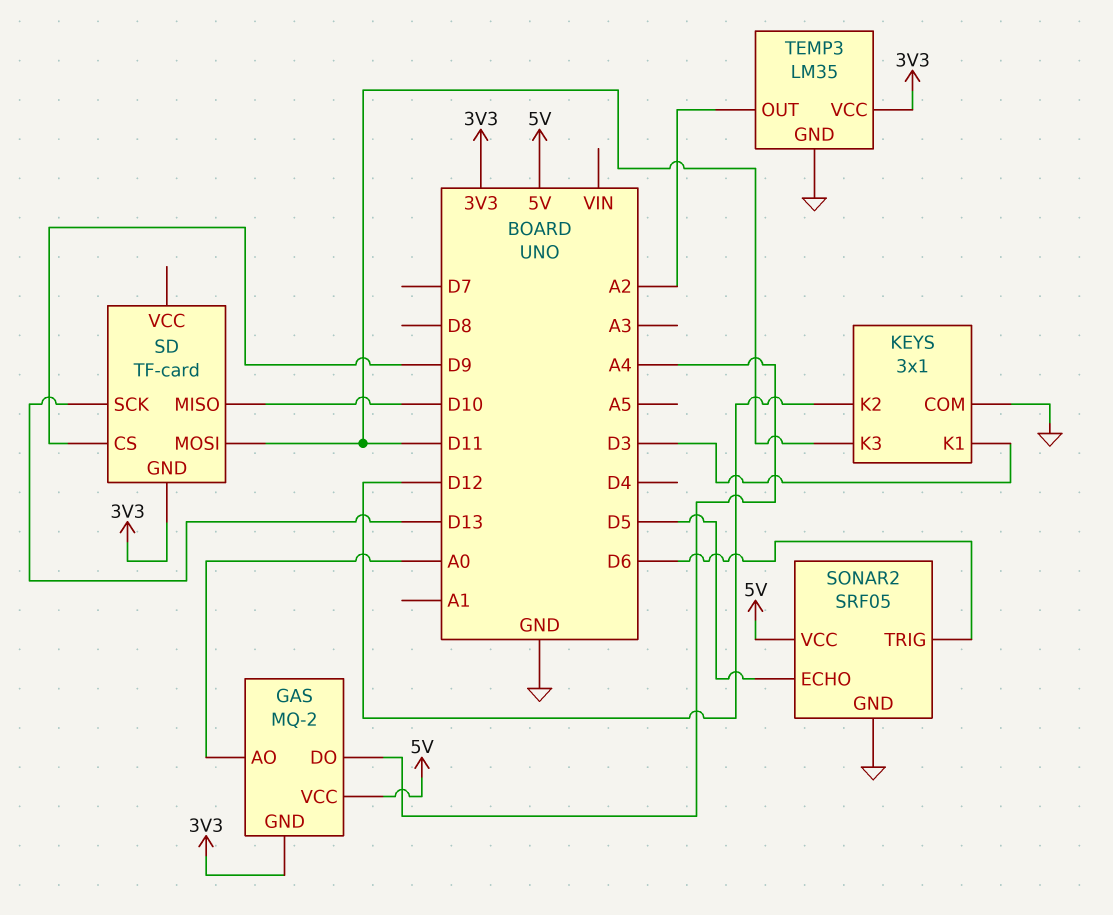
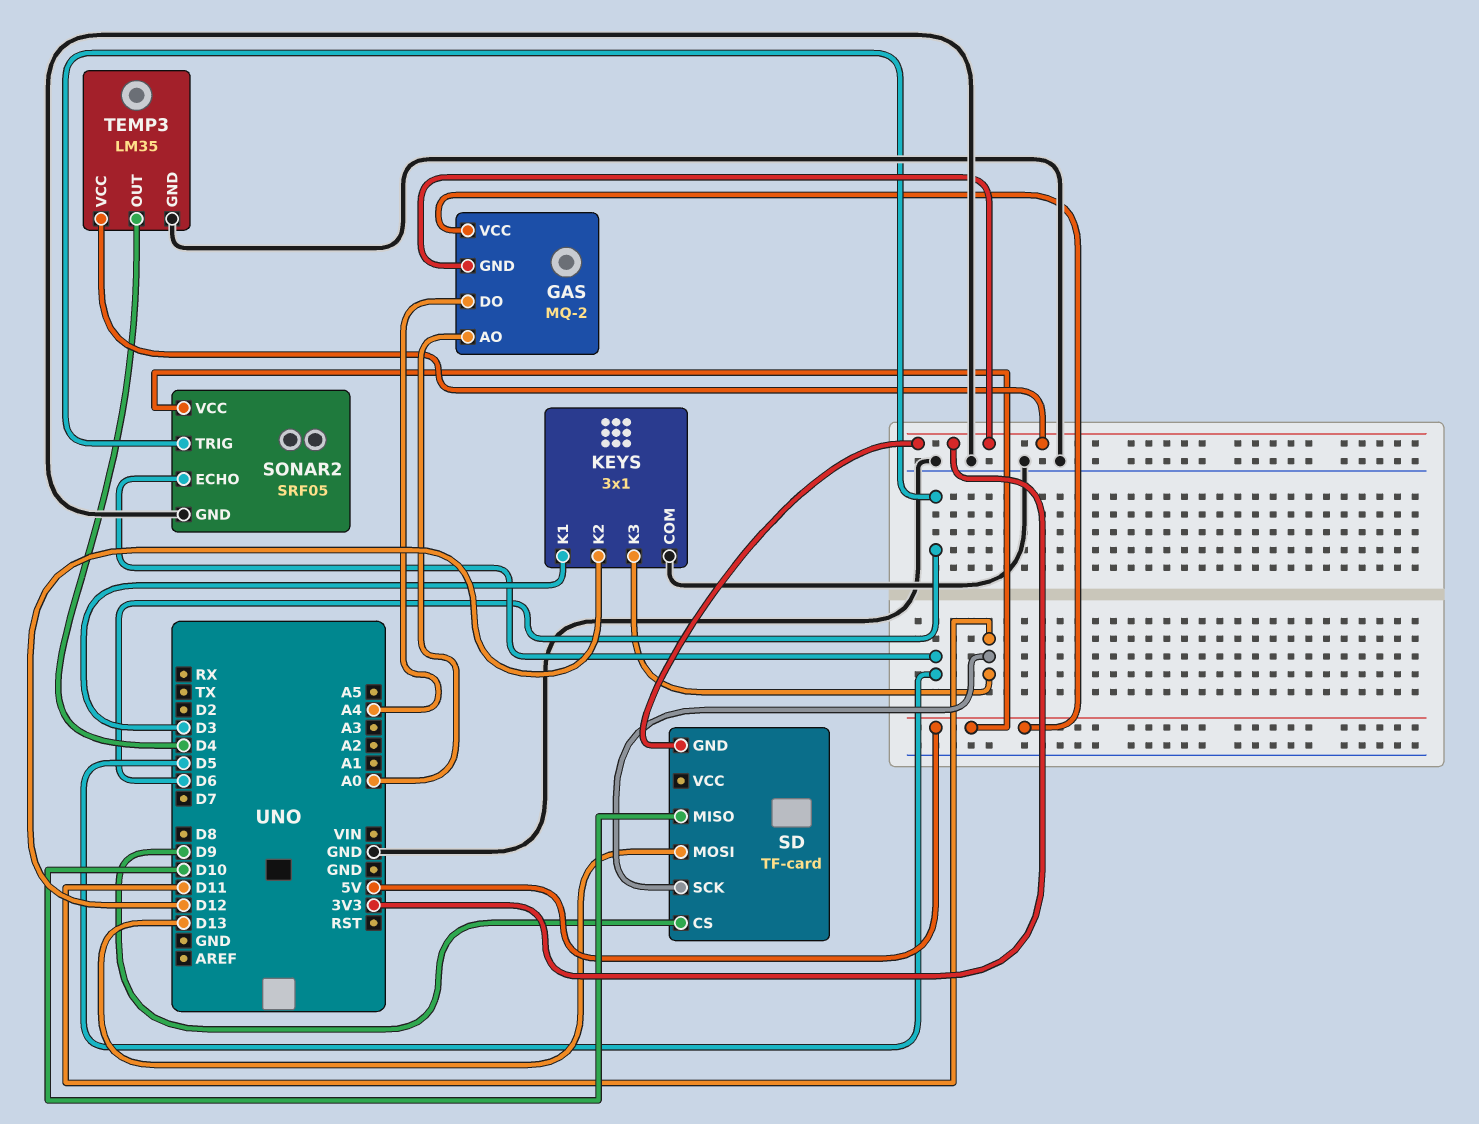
SD pin MOSI: D11 -> D13
SD pin SCK: D13 -> D11
TEMP3 pin OUT: A2 -> D4

